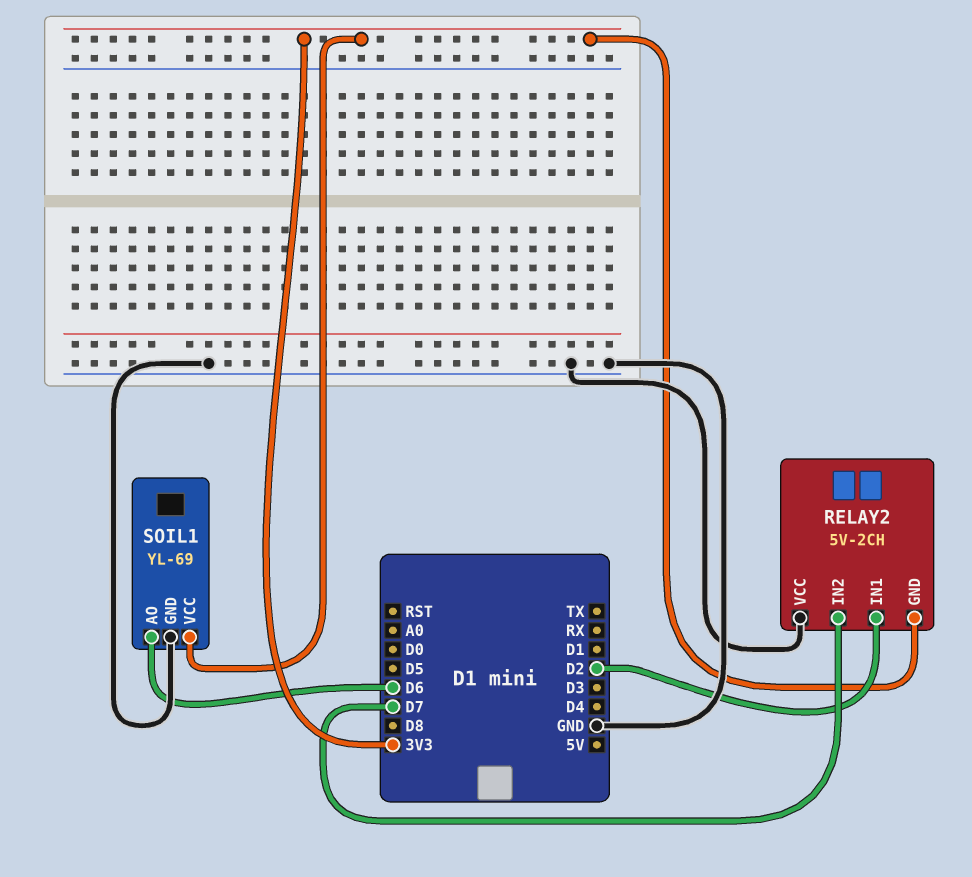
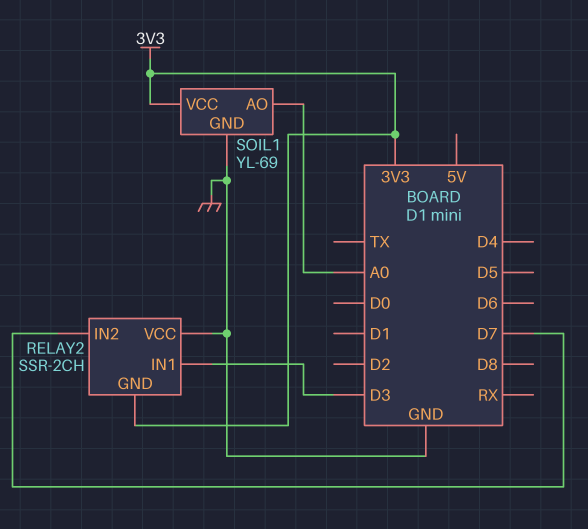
RELAY2: 5V-2CH -> SSR-2CH
RELAY2 pin IN1: D2 -> D3
SOIL1 pin AO: D6 -> A0

